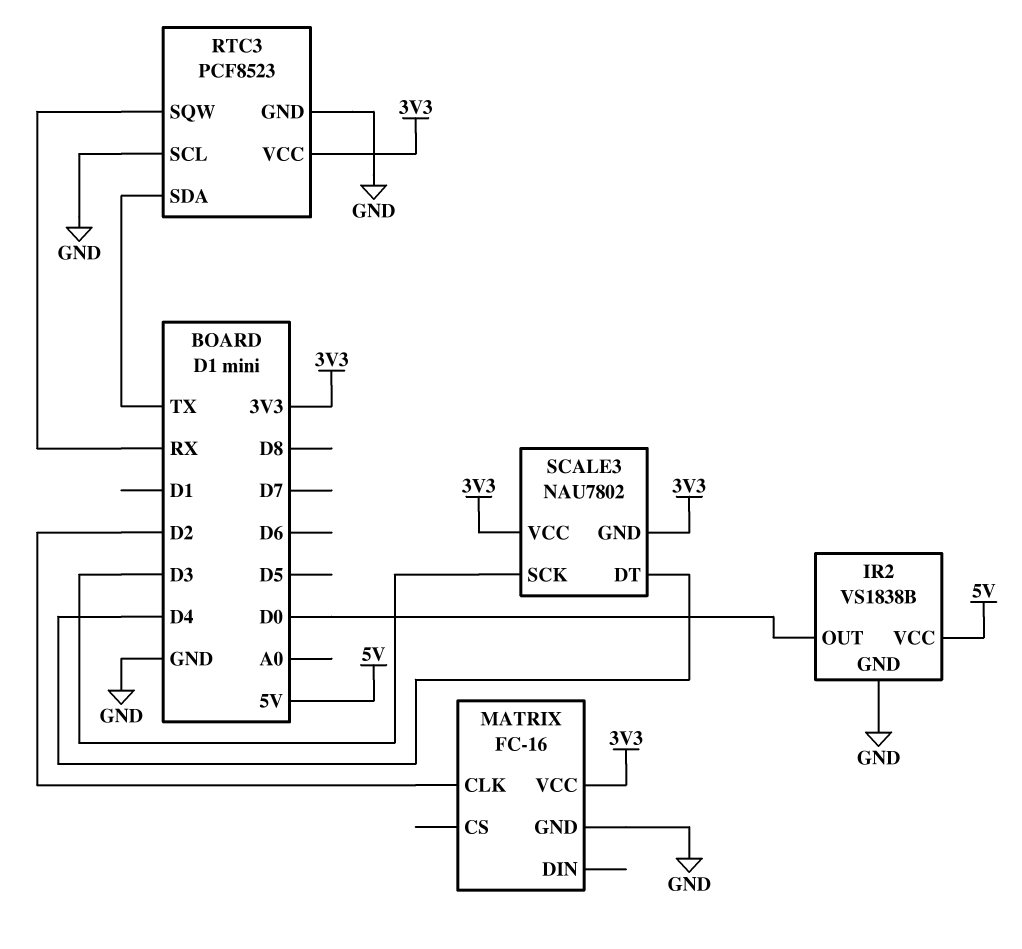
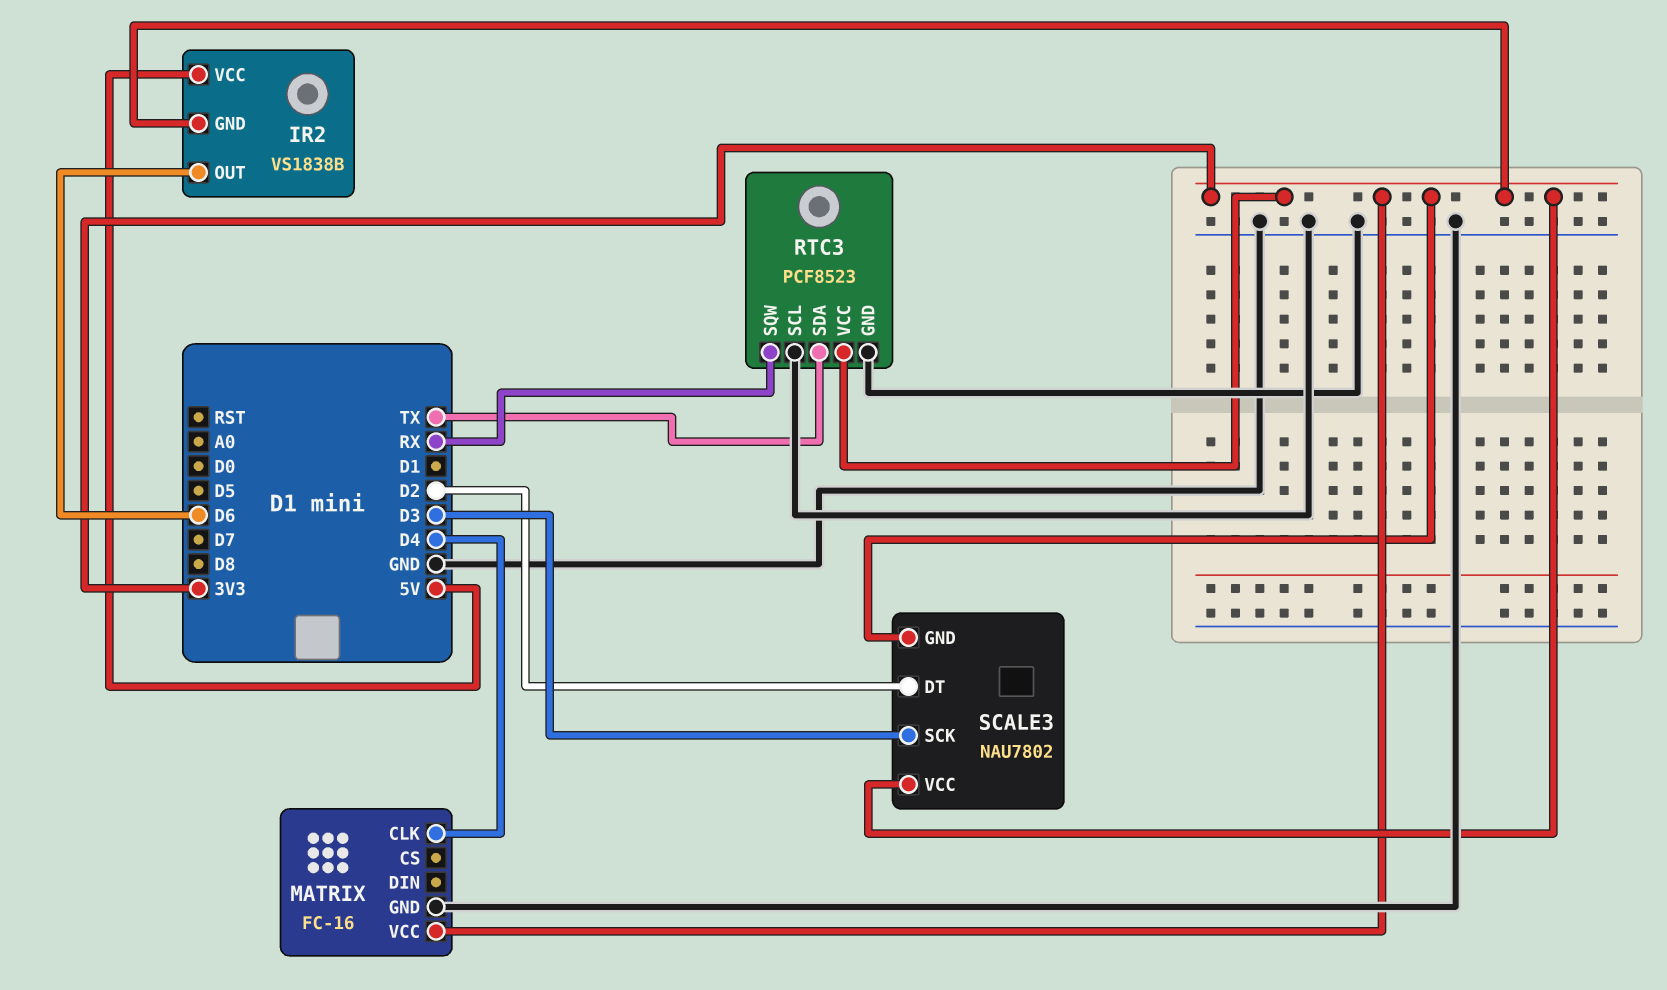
IR2 pin GND: GND -> 3V3
IR2 pin OUT: D0 -> D6
MATRIX pin CLK: D2 -> D4
SCALE3 pin DT: D4 -> D2

